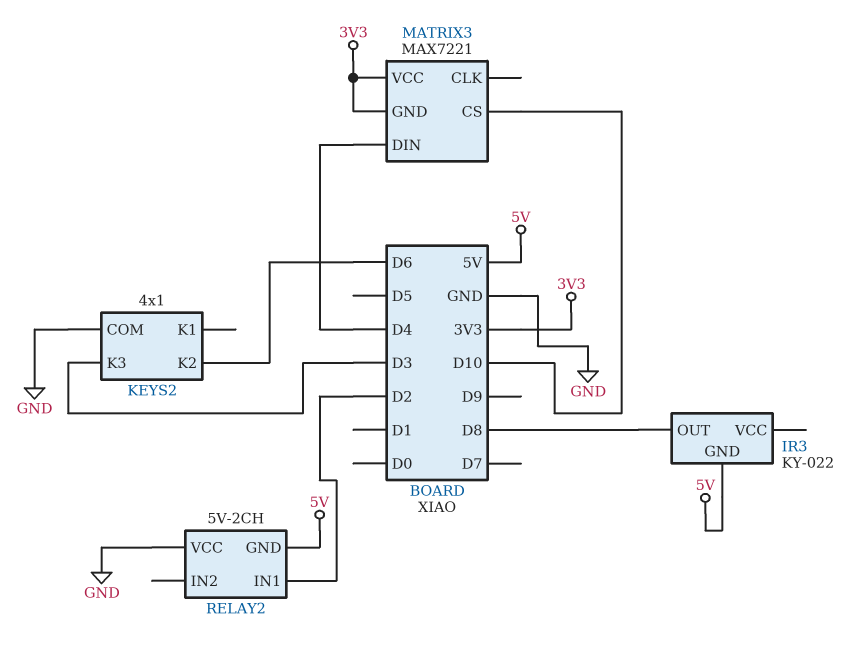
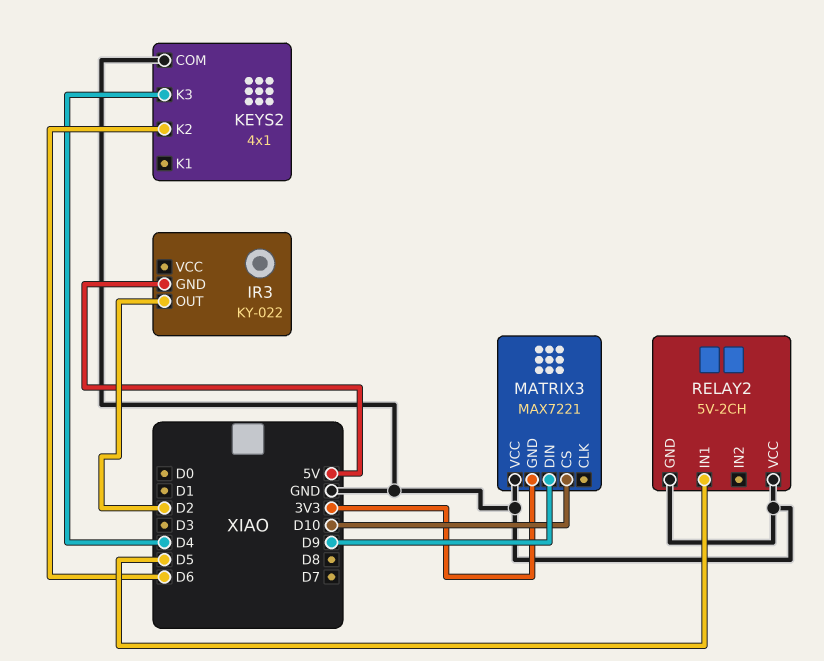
IR3 pin OUT: D8 -> D2
KEYS2 pin K3: D3 -> D4
MATRIX3 pin DIN: D4 -> D9
MATRIX3 pin VCC: 3V3 -> GND
RELAY2 pin GND: 5V -> GND
RELAY2 pin IN1: D2 -> D5

